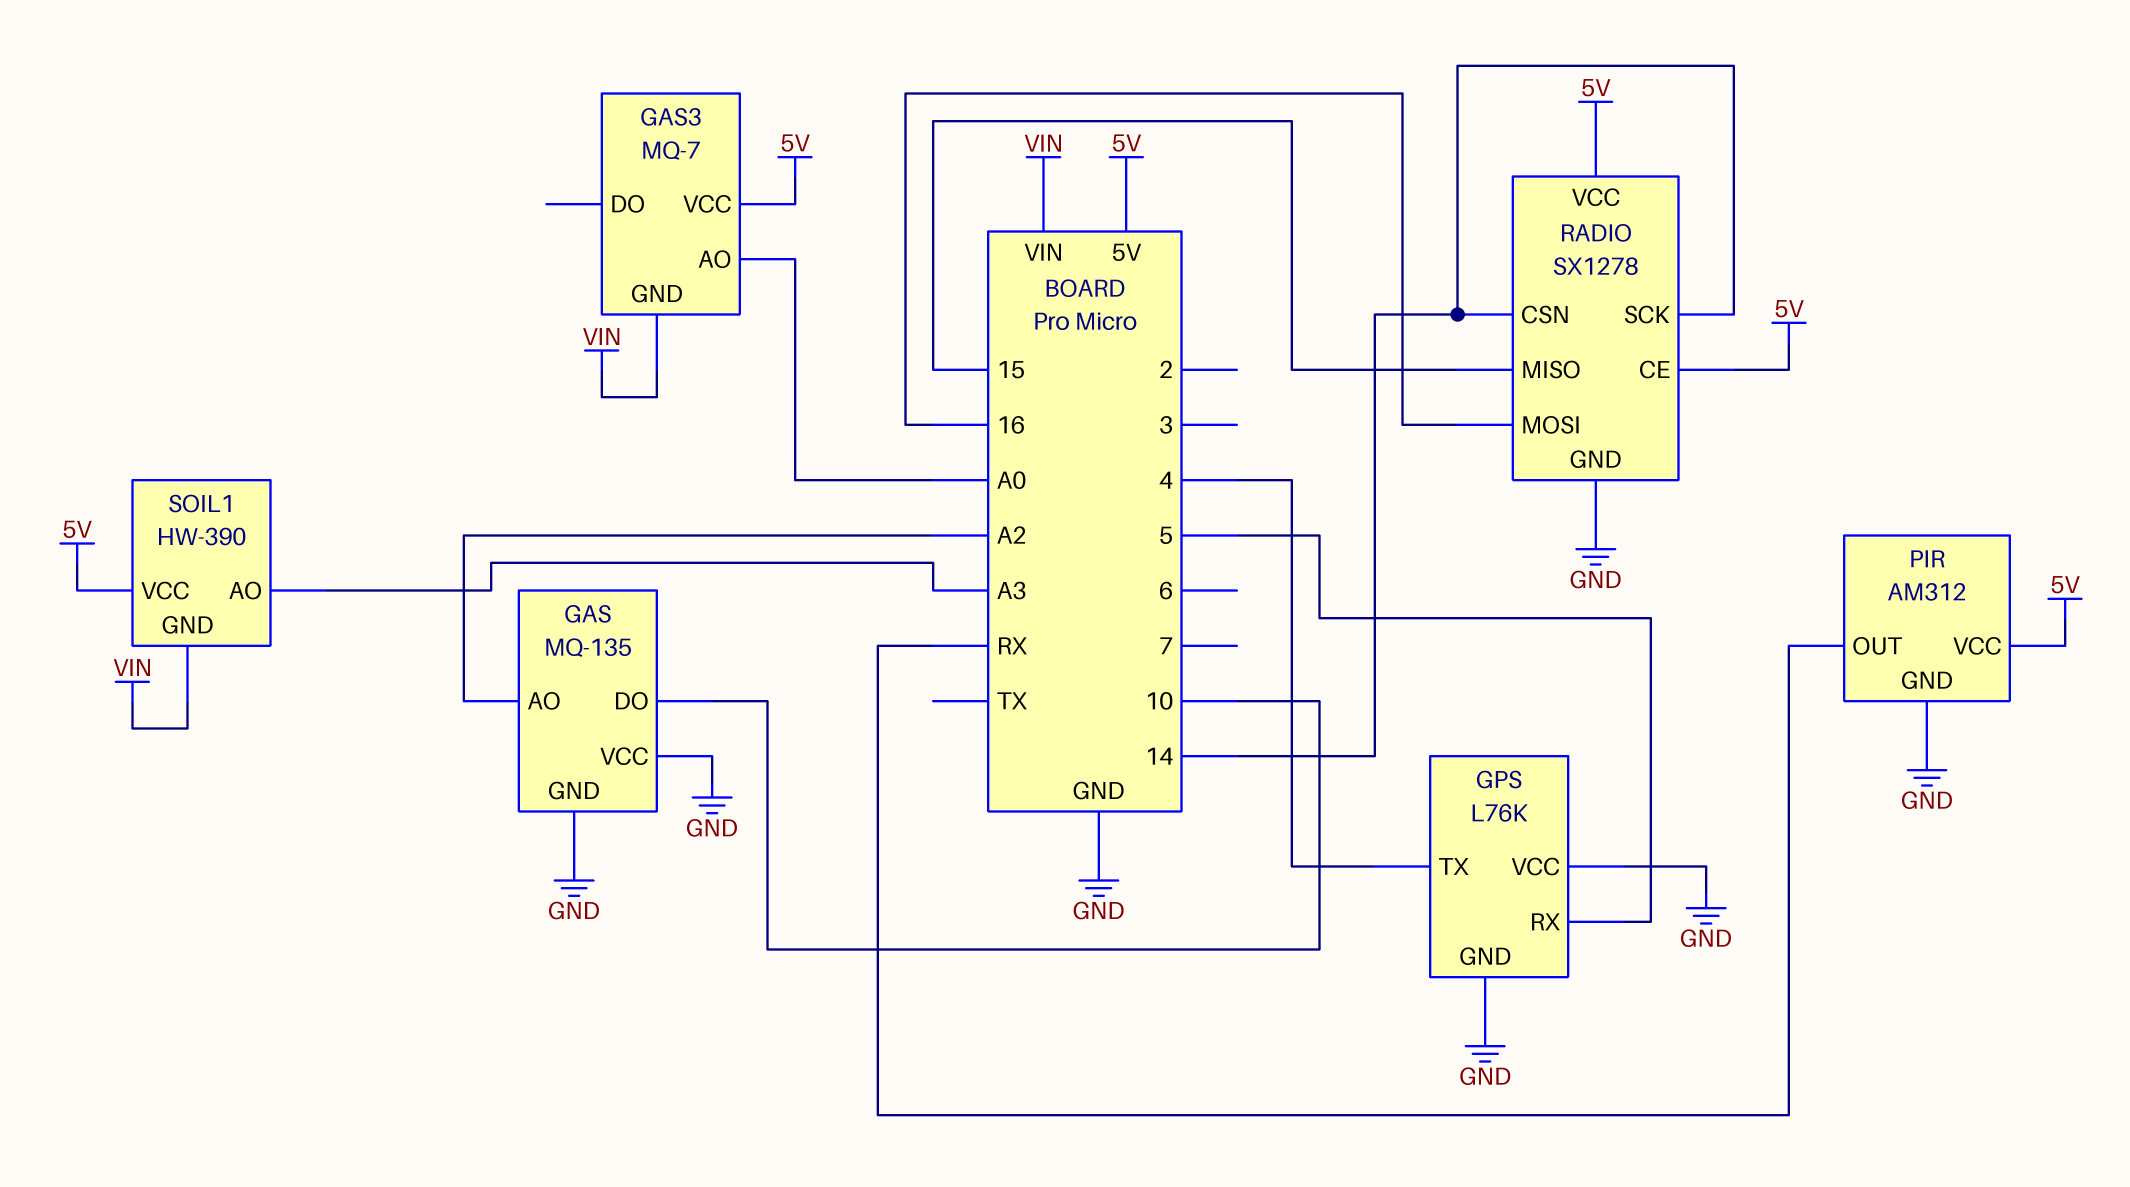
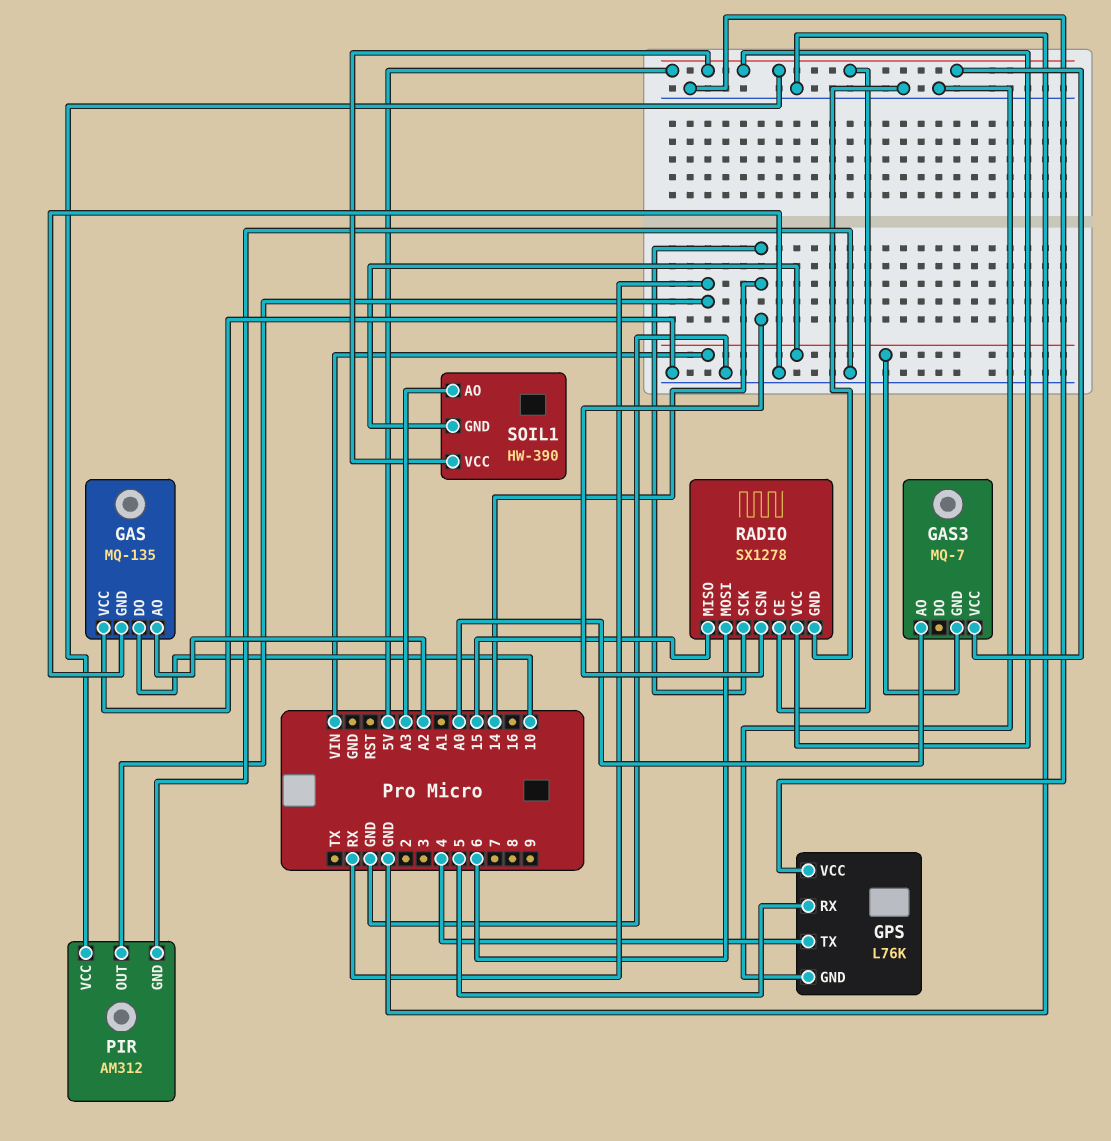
RADIO pin MOSI: 16 -> 6

